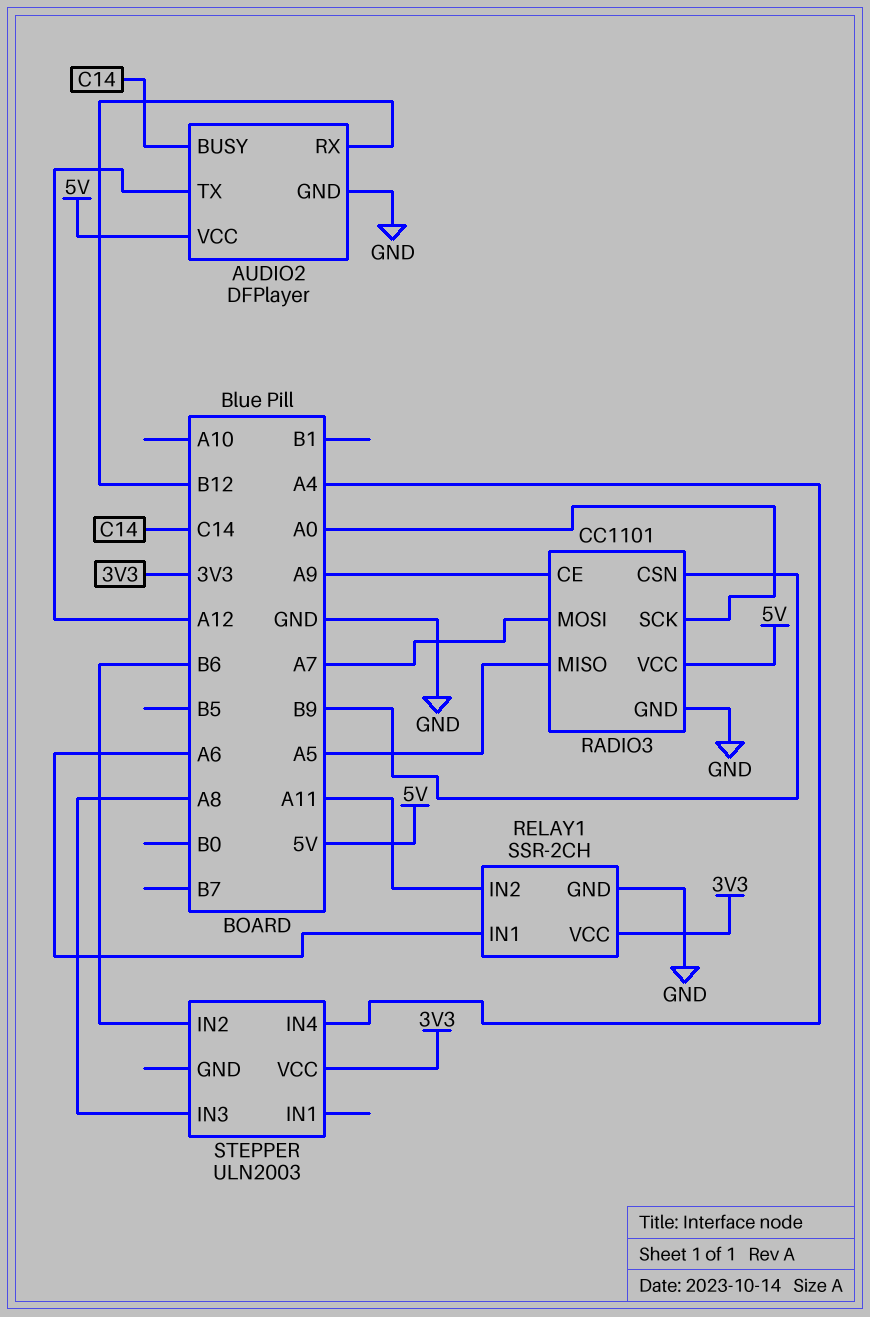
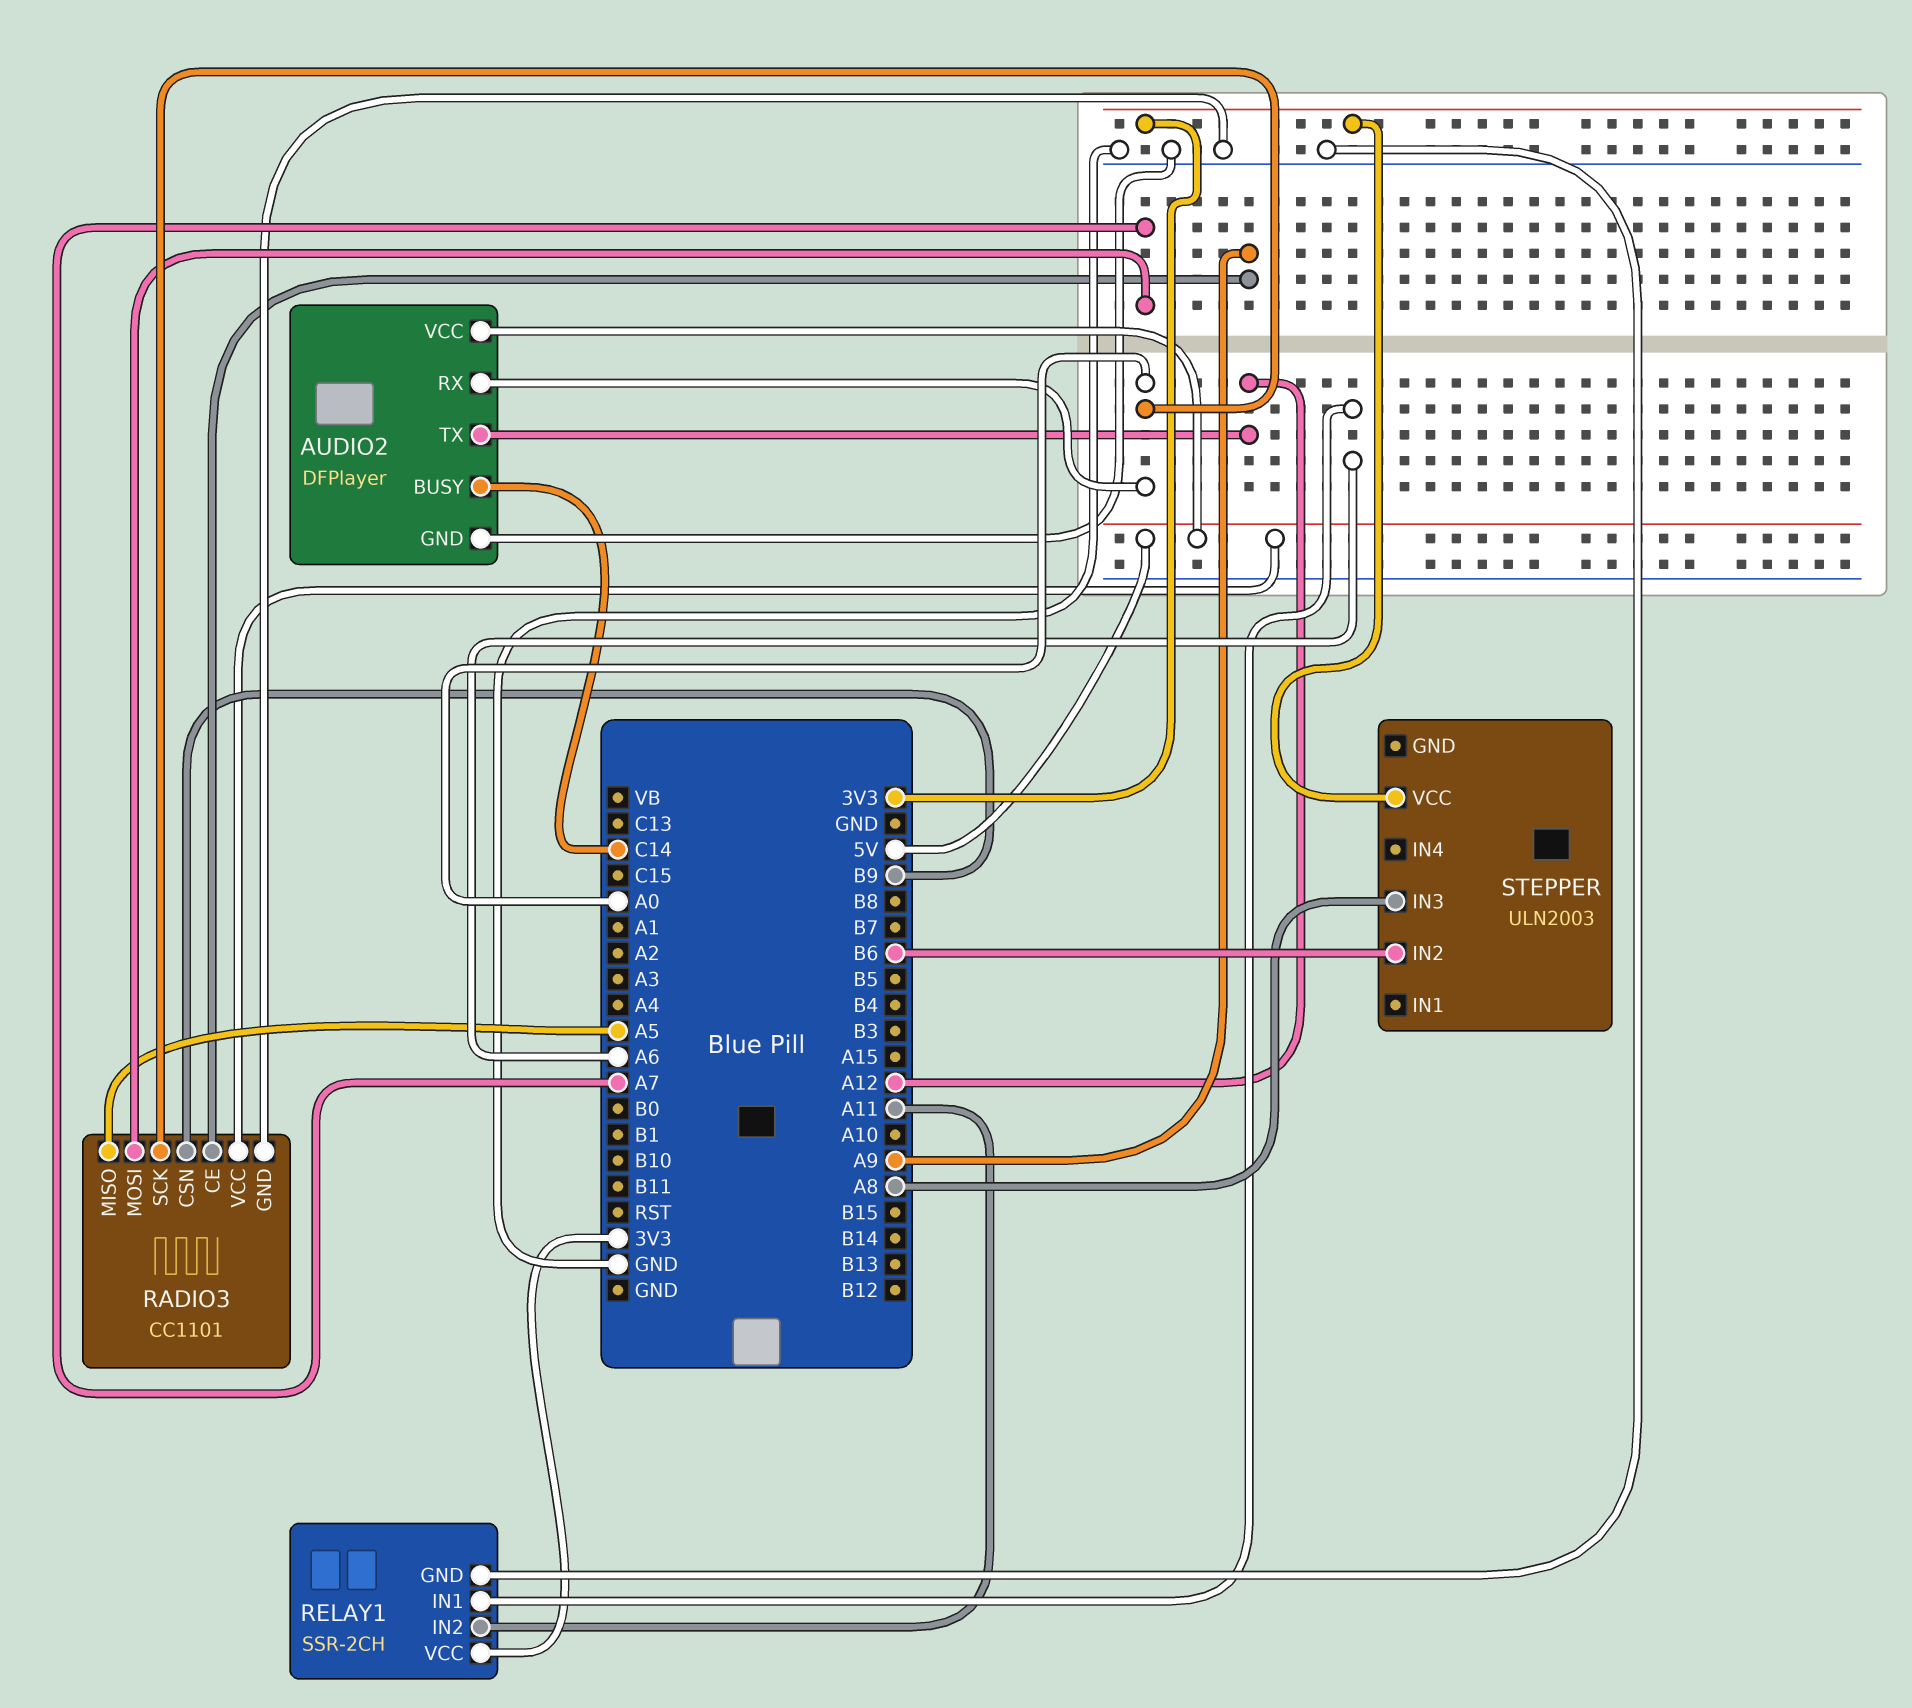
AUDIO2 pin RX: B12 -> A0
STEPPER pin IN4: A4 -> none

